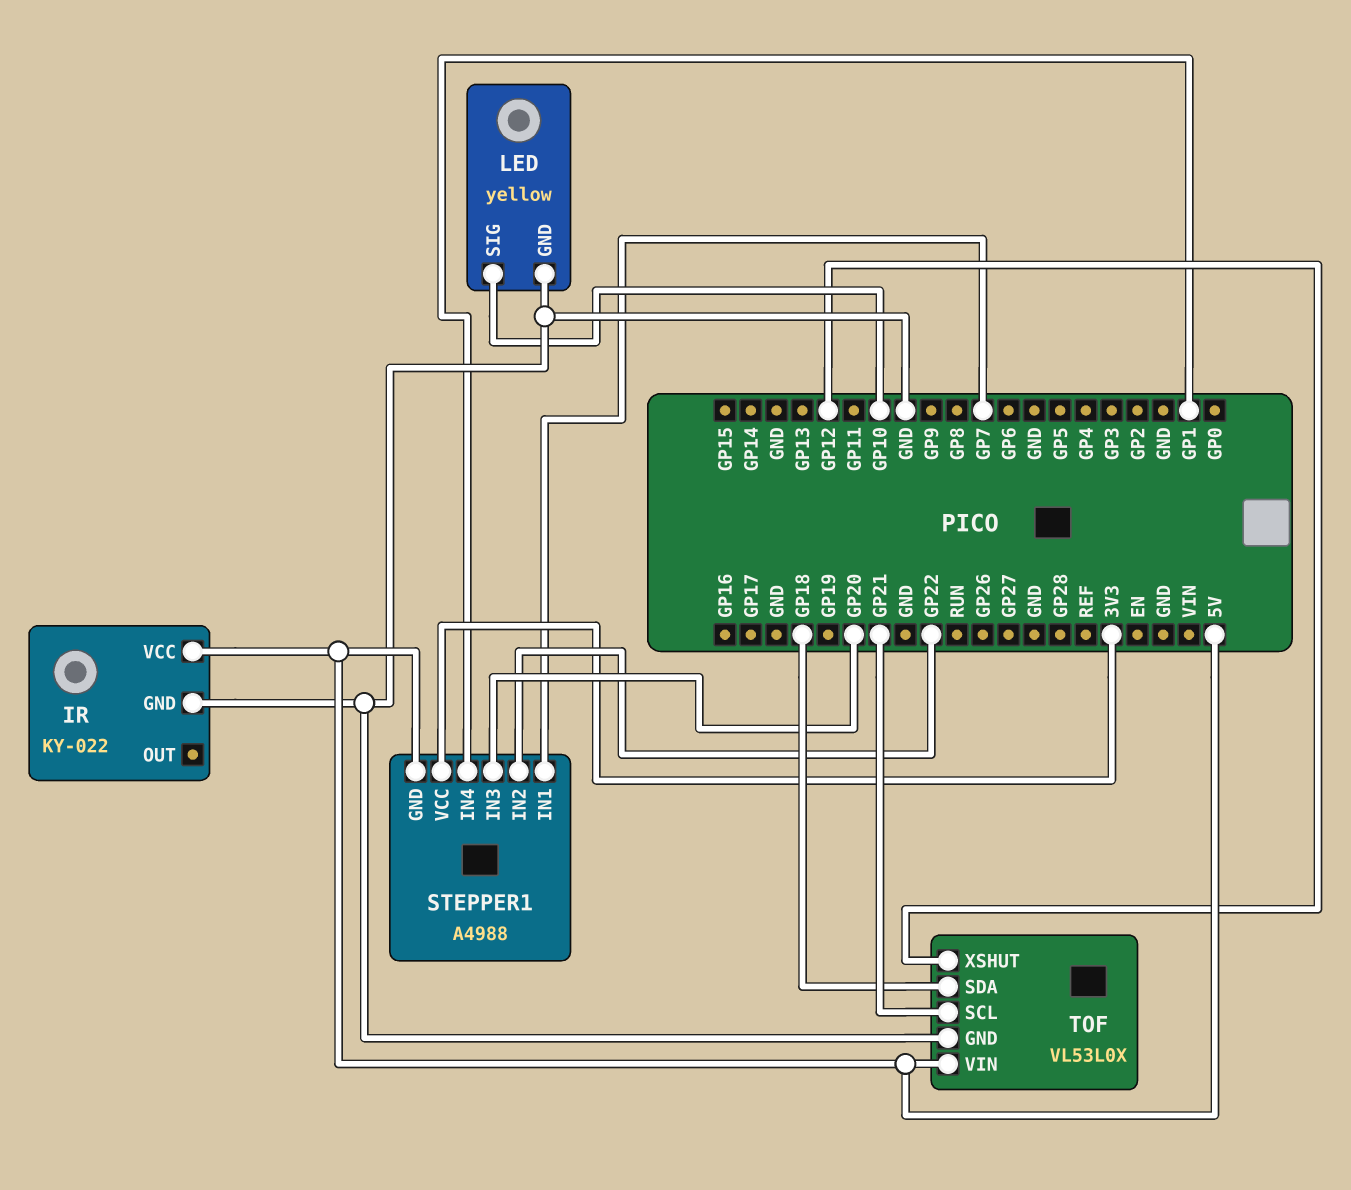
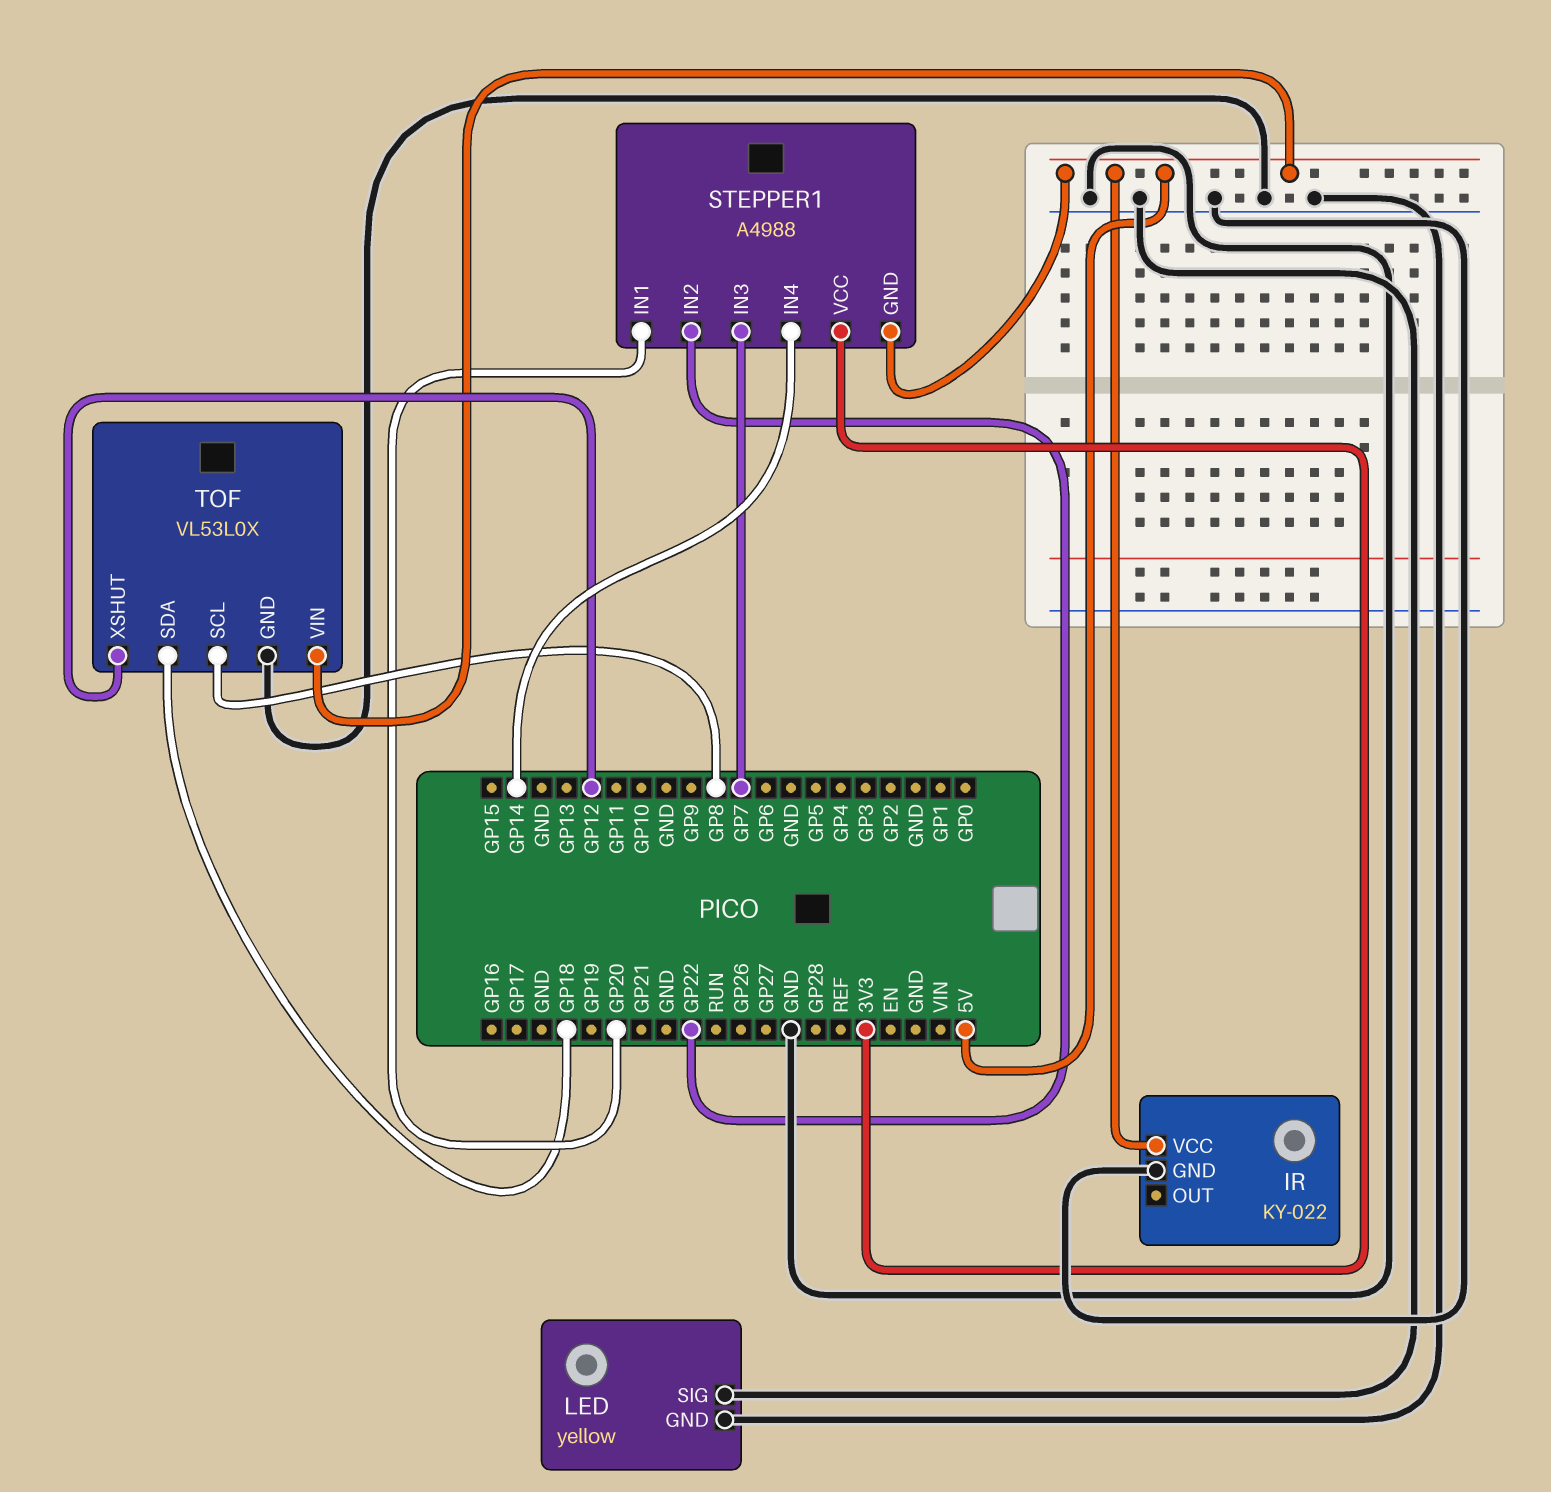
LED pin SIG: GP10 -> GND
STEPPER1 pin IN1: GP7 -> GP20
STEPPER1 pin IN3: GP20 -> GP7
STEPPER1 pin IN4: GP1 -> GP14
TOF pin SCL: GP21 -> GP8

